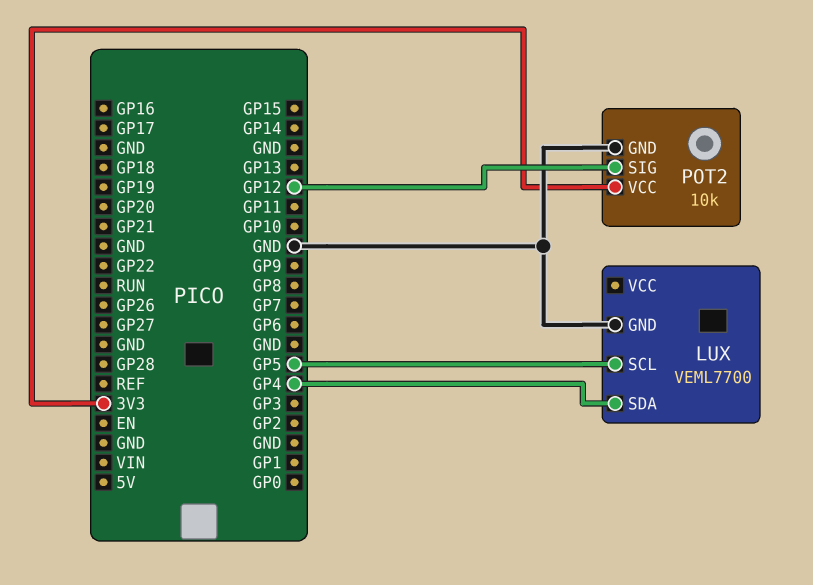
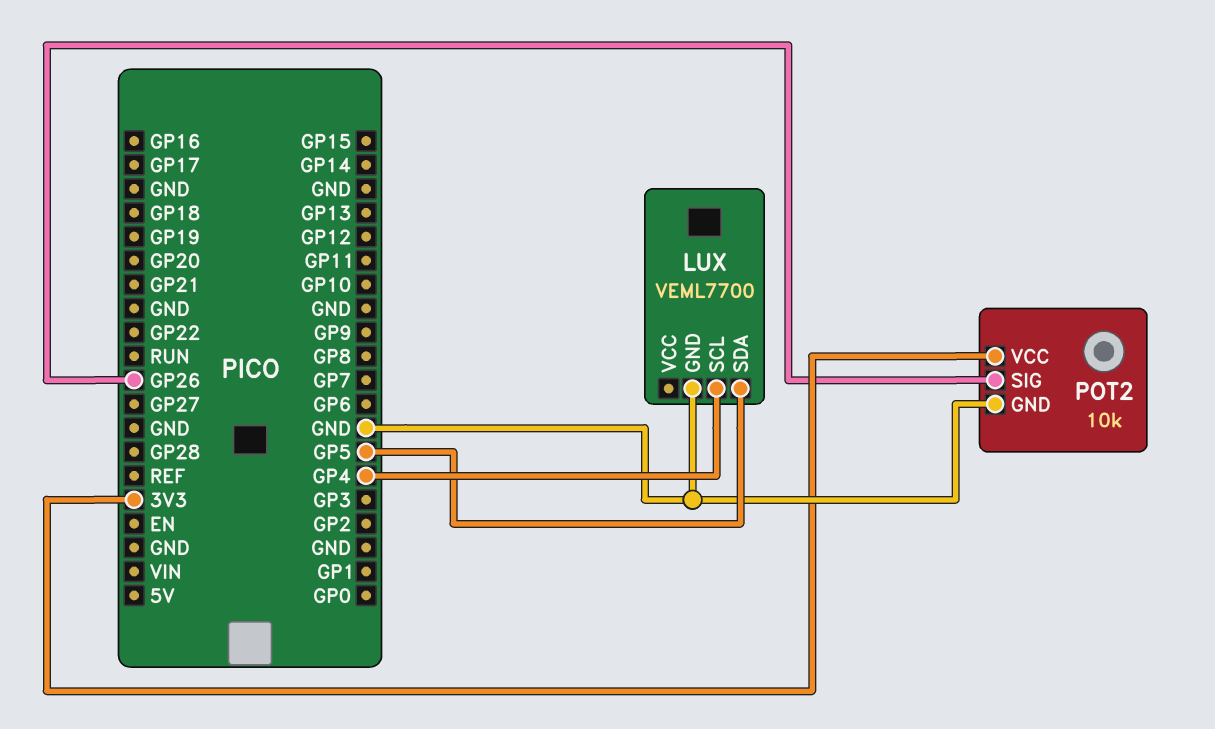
LUX pin SCL: GP5 -> GP4
LUX pin SDA: GP4 -> GP5
POT2 pin SIG: GP12 -> GP26

